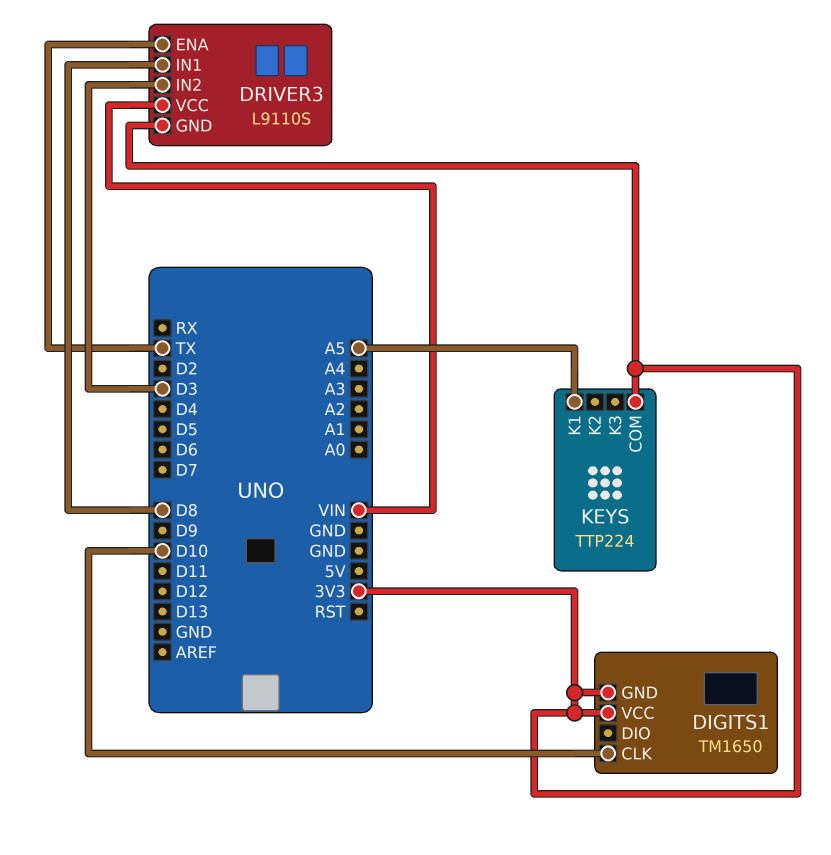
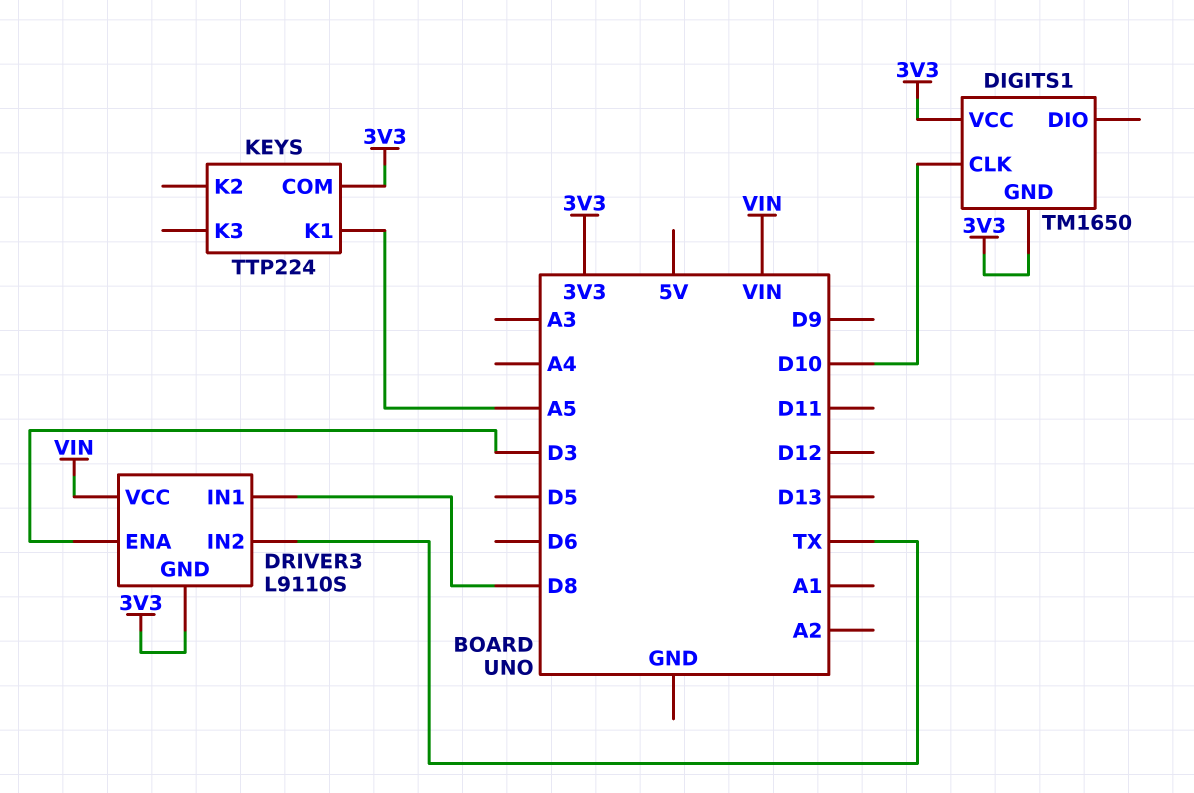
DRIVER3 pin ENA: TX -> D3
DRIVER3 pin IN2: D3 -> TX

